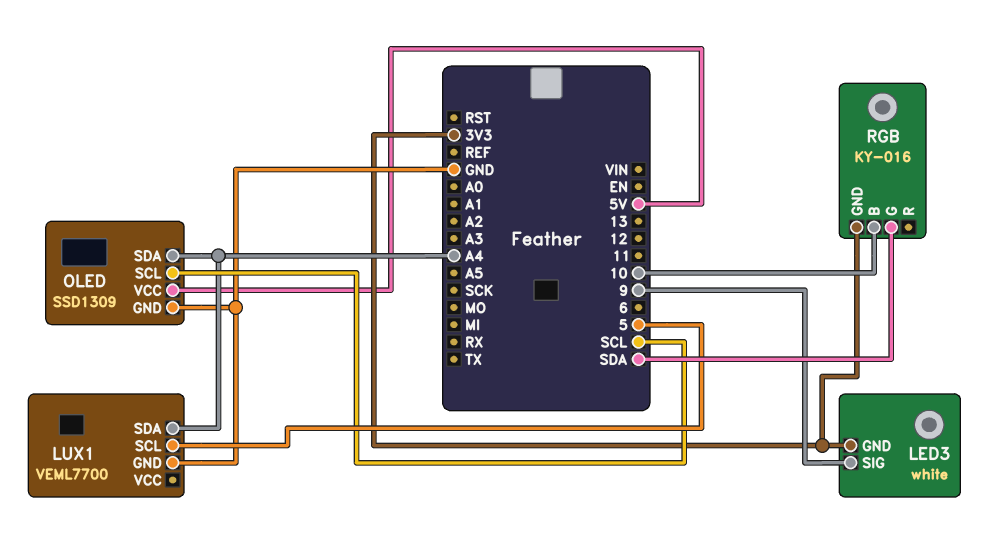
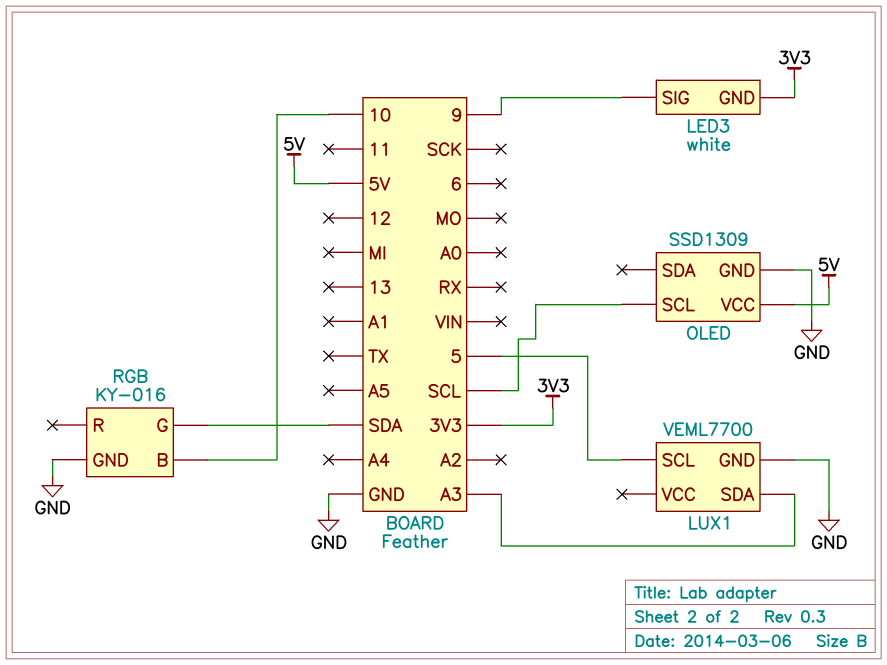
LUX1 pin SDA: A4 -> A3
OLED pin SDA: A4 -> none
RGB pin GND: 3V3 -> GND

